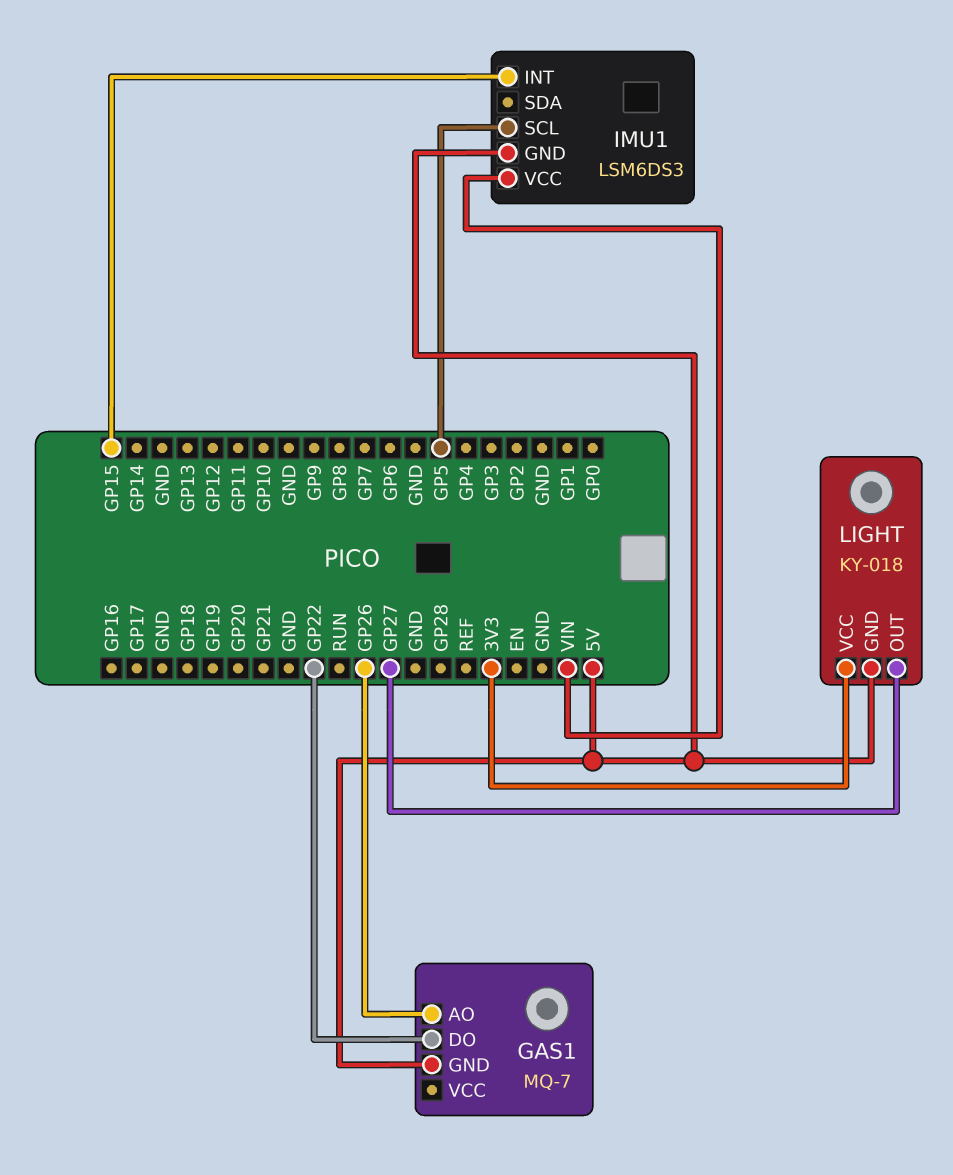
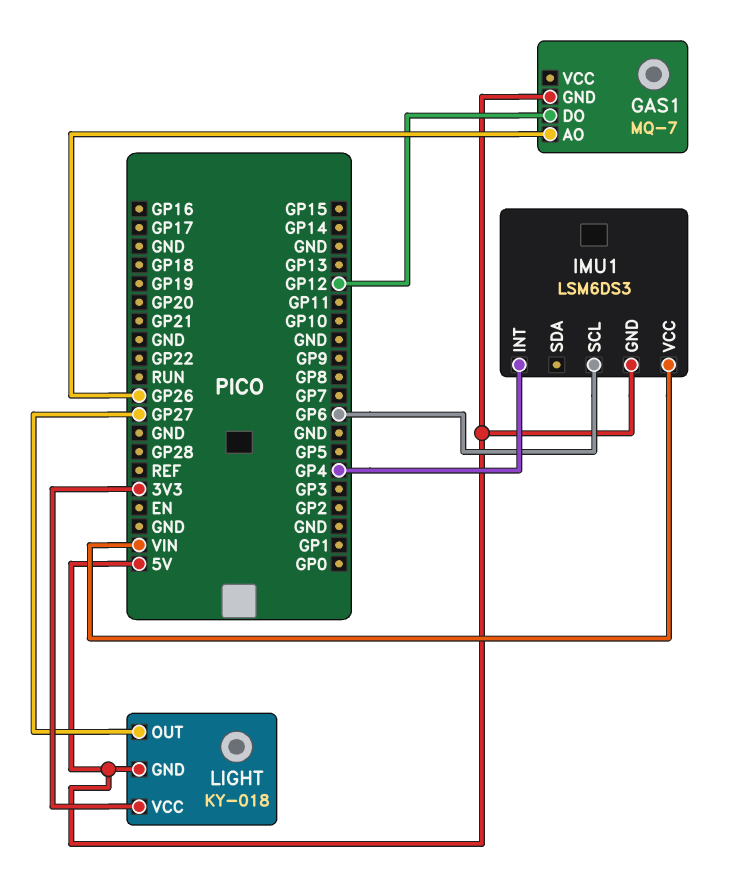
GAS1 pin DO: GP22 -> GP12
IMU1 pin INT: GP15 -> GP4
IMU1 pin SCL: GP5 -> GP6

